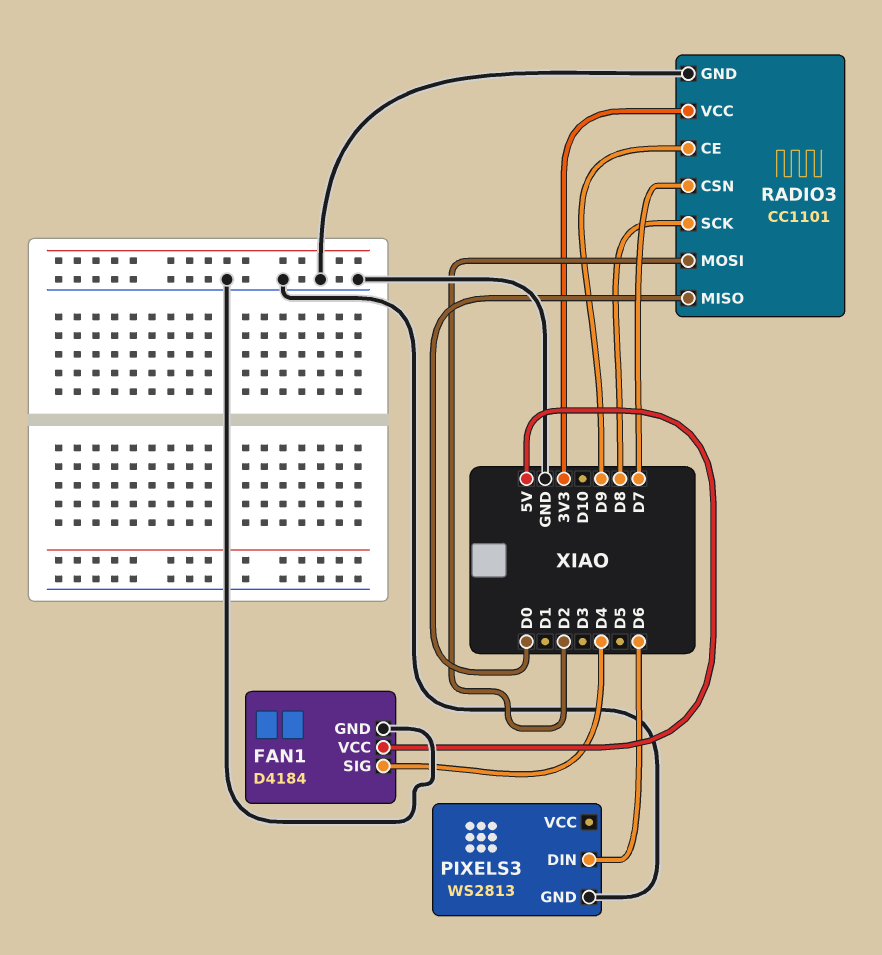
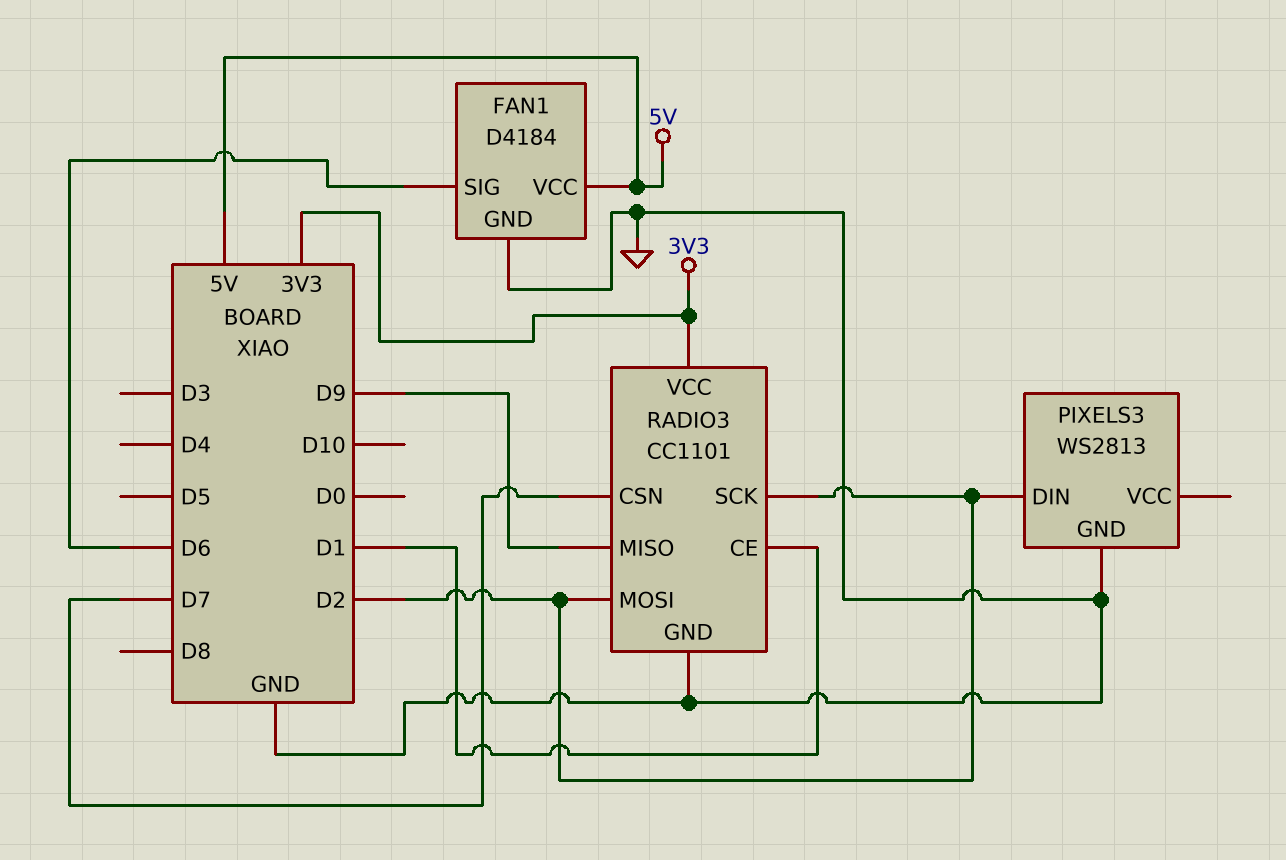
FAN1 pin SIG: D4 -> D6
PIXELS3 pin DIN: D6 -> D2
RADIO3 pin CE: D9 -> D1
RADIO3 pin MISO: D0 -> D9
RADIO3 pin SCK: D8 -> D2

